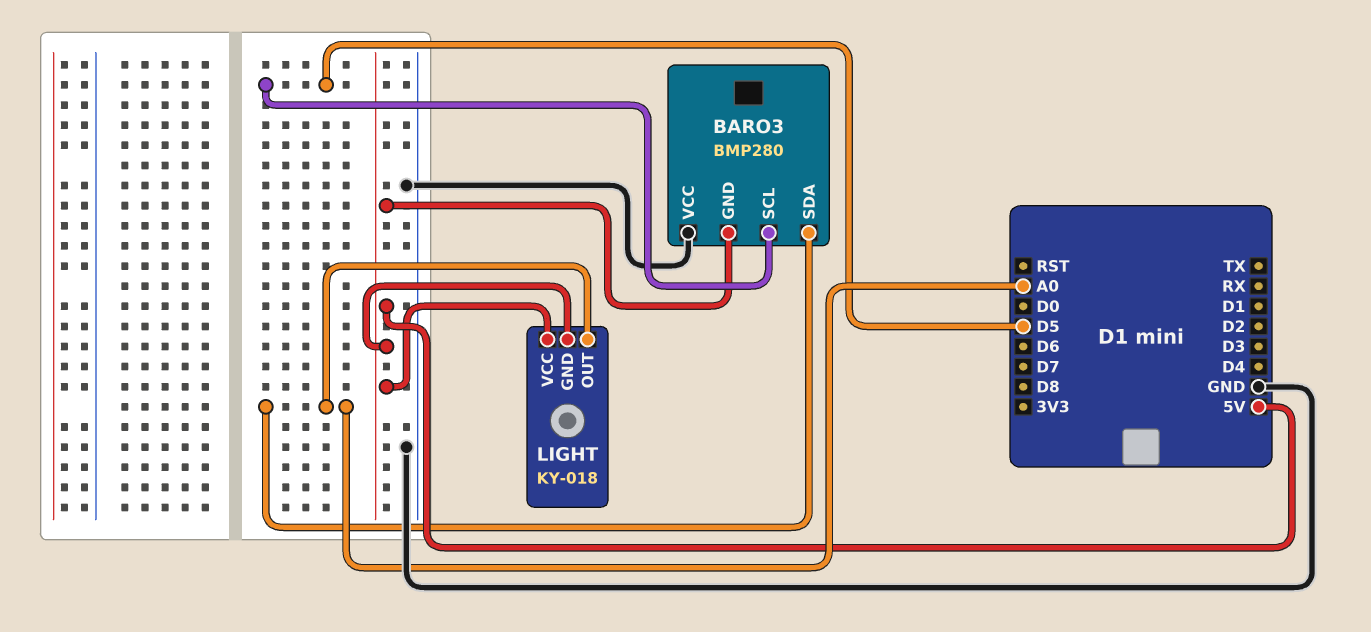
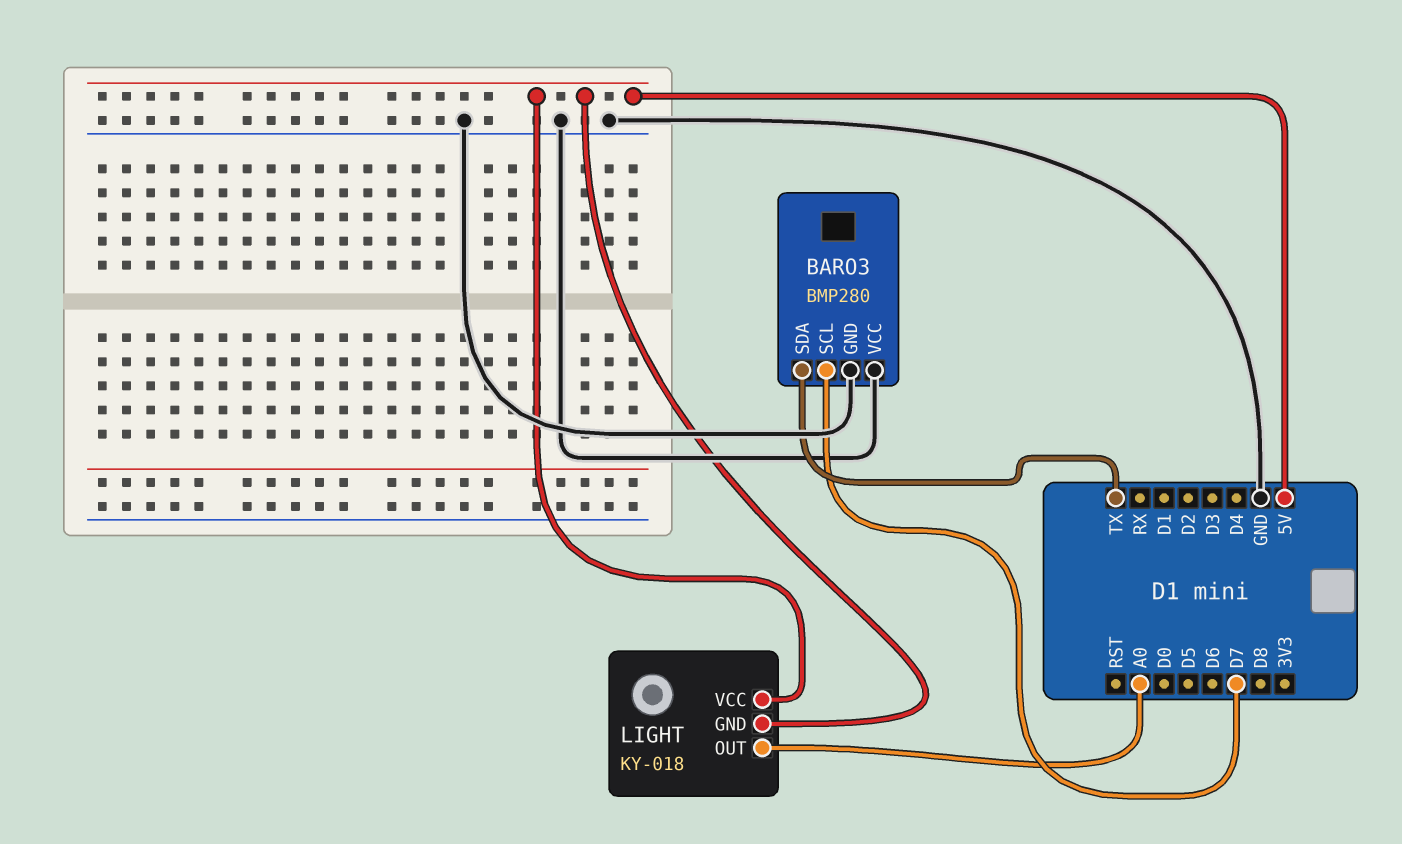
BARO3 pin GND: 5V -> GND
BARO3 pin SCL: D5 -> D7
BARO3 pin SDA: A0 -> TX

